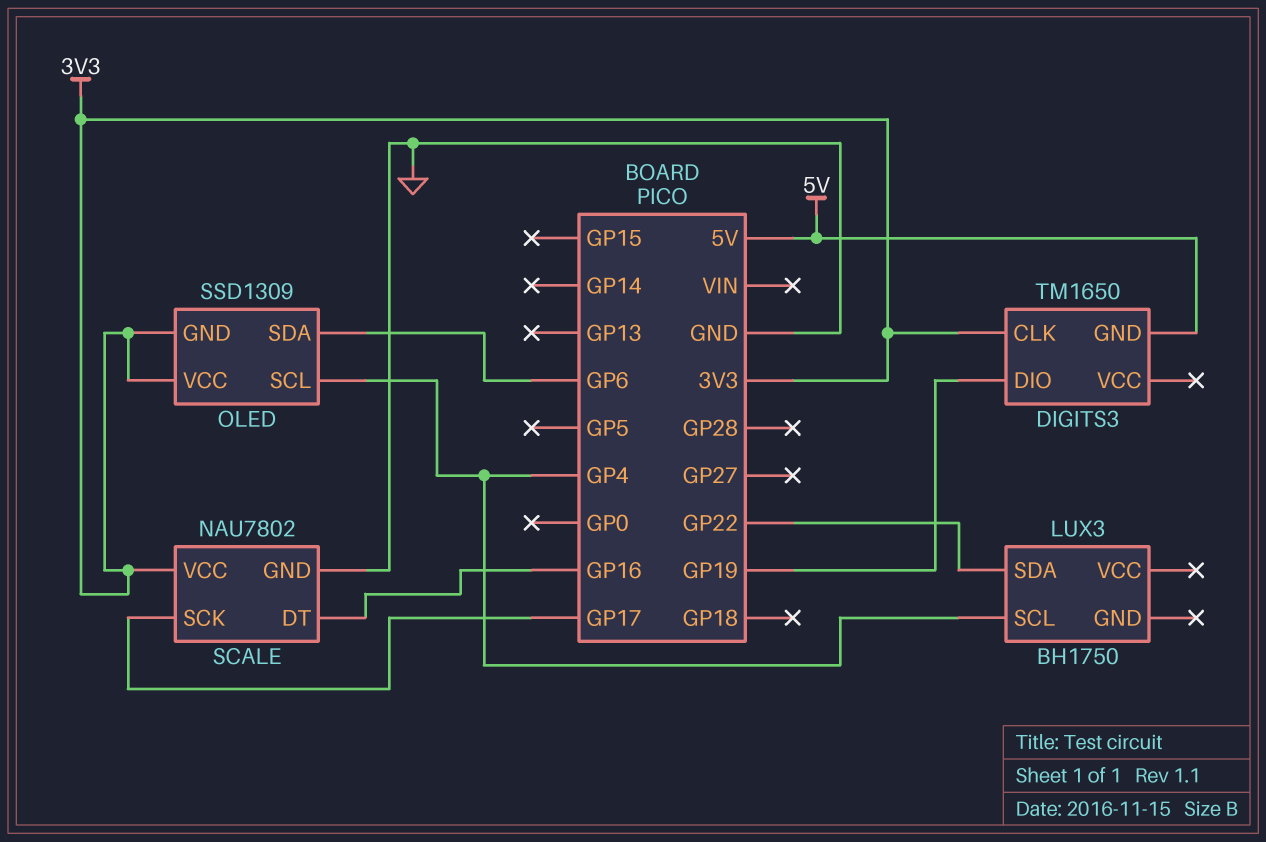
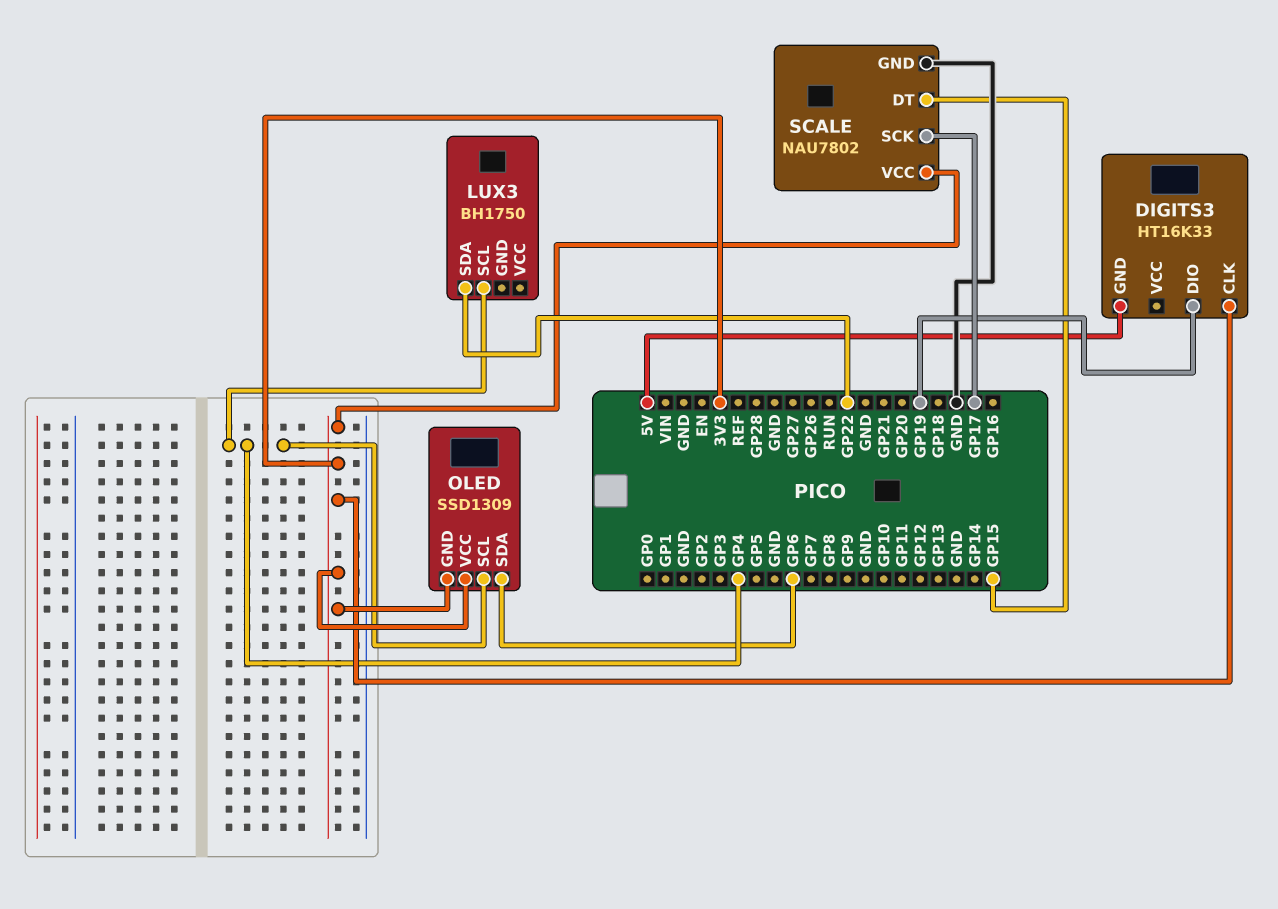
DIGITS3: TM1650 -> HT16K33
SCALE pin DT: GP16 -> GP15

